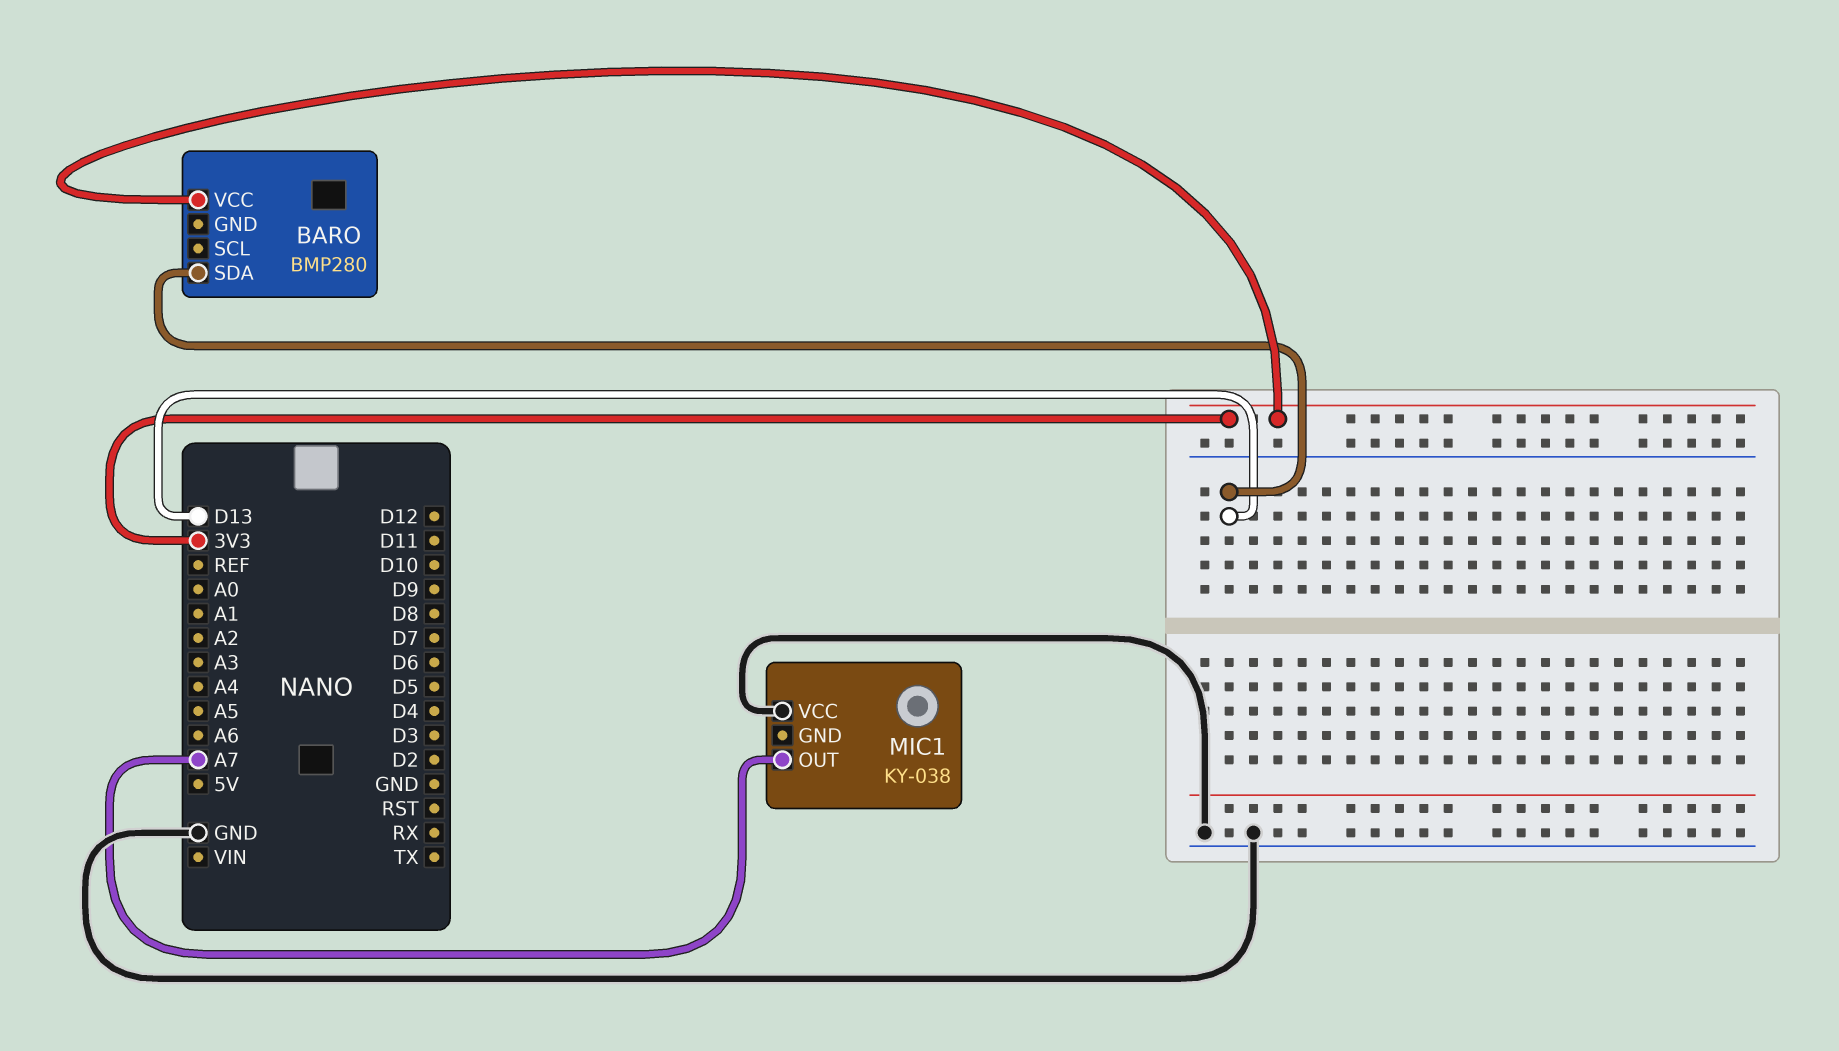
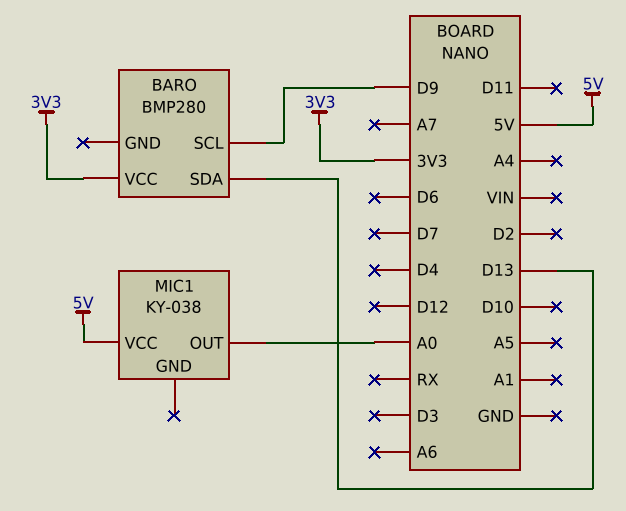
BARO pin SCL: none -> D9
MIC1 pin OUT: A7 -> A0
MIC1 pin VCC: GND -> 5V

